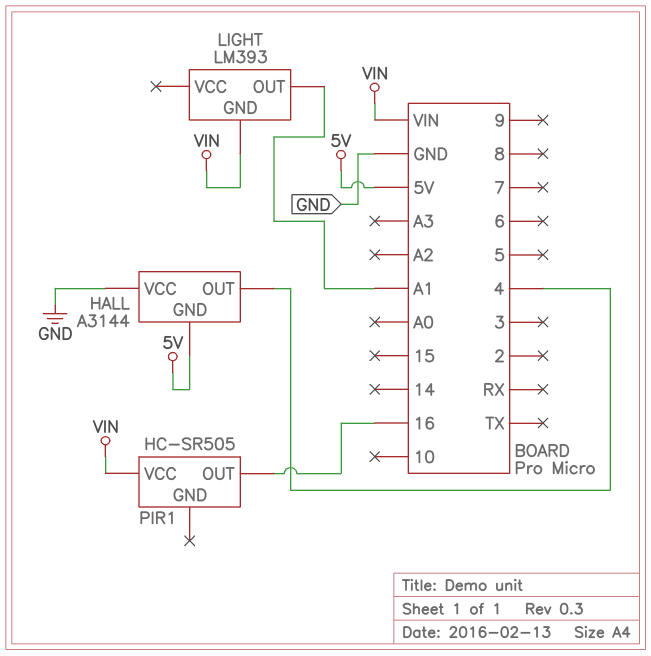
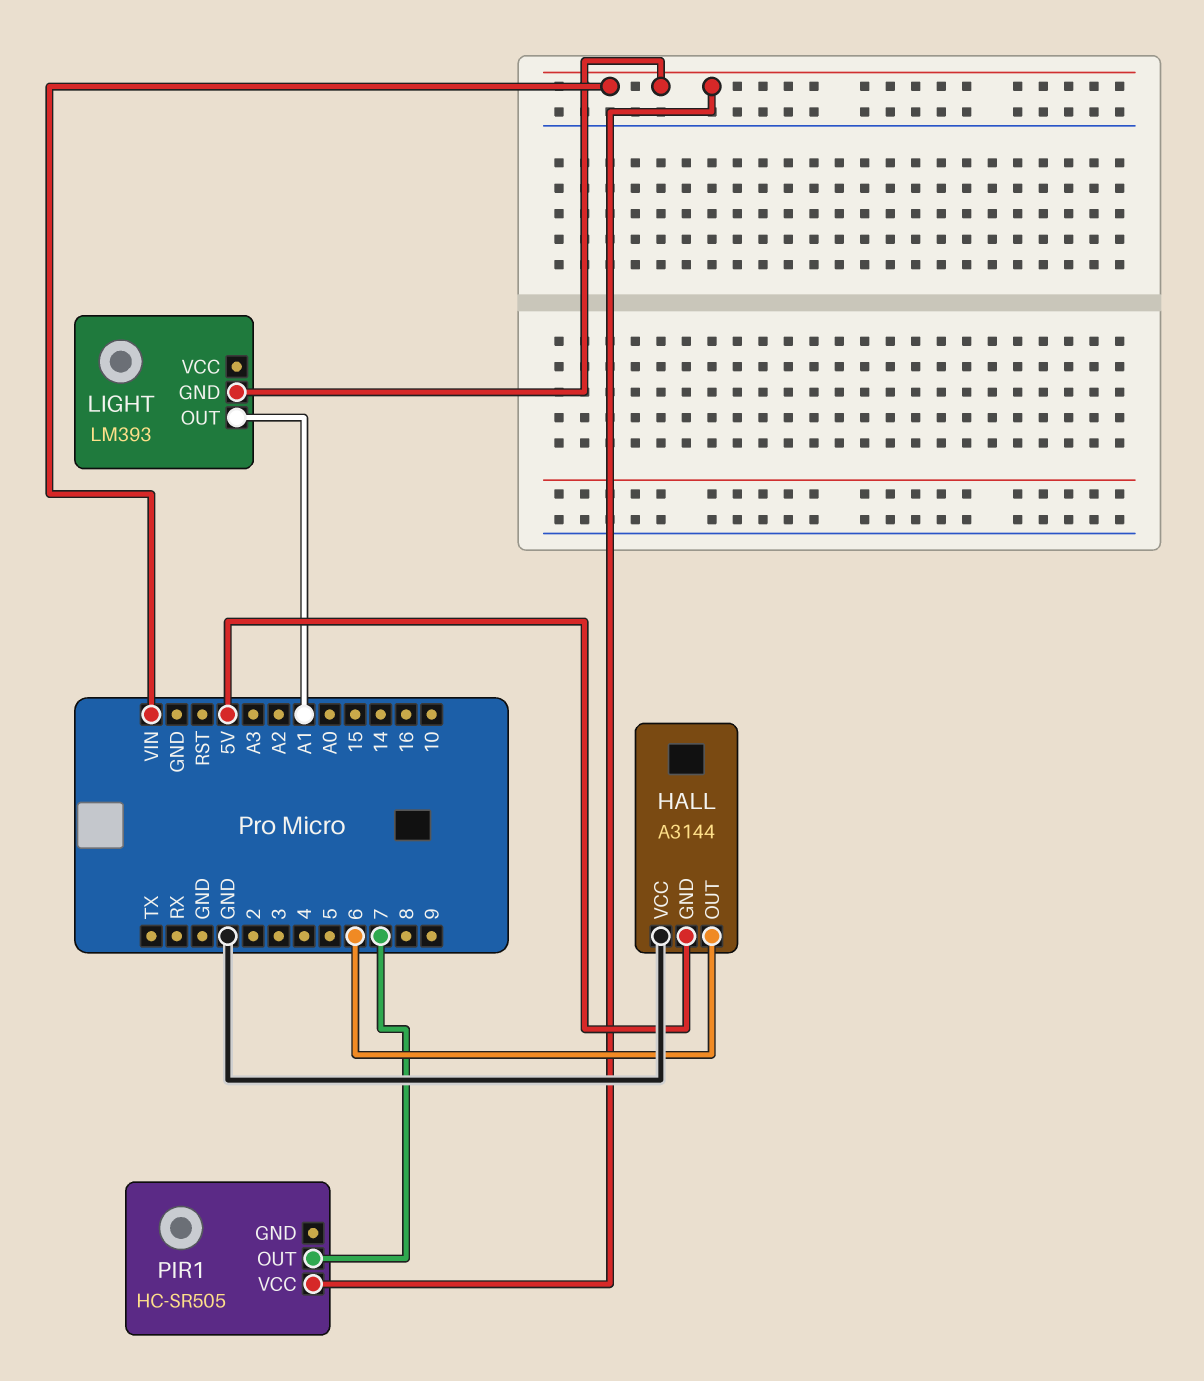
HALL pin OUT: 4 -> 6
PIR1 pin OUT: 16 -> 7

